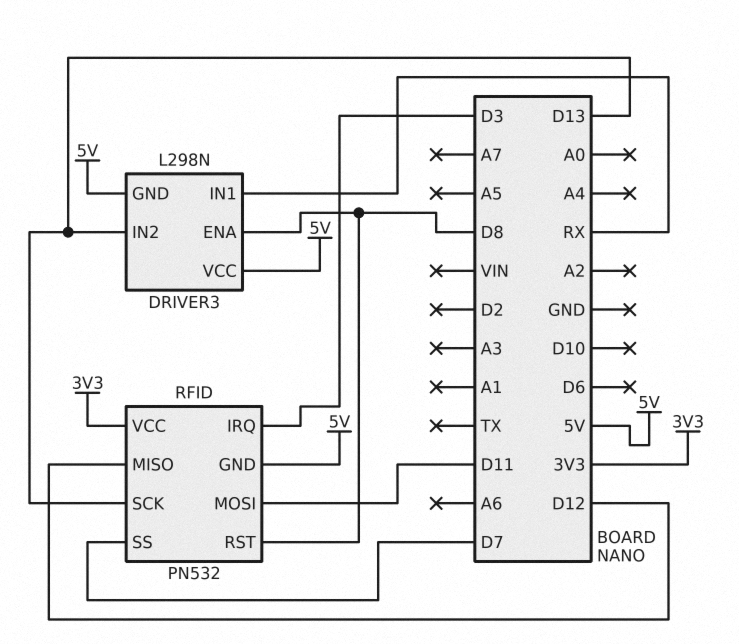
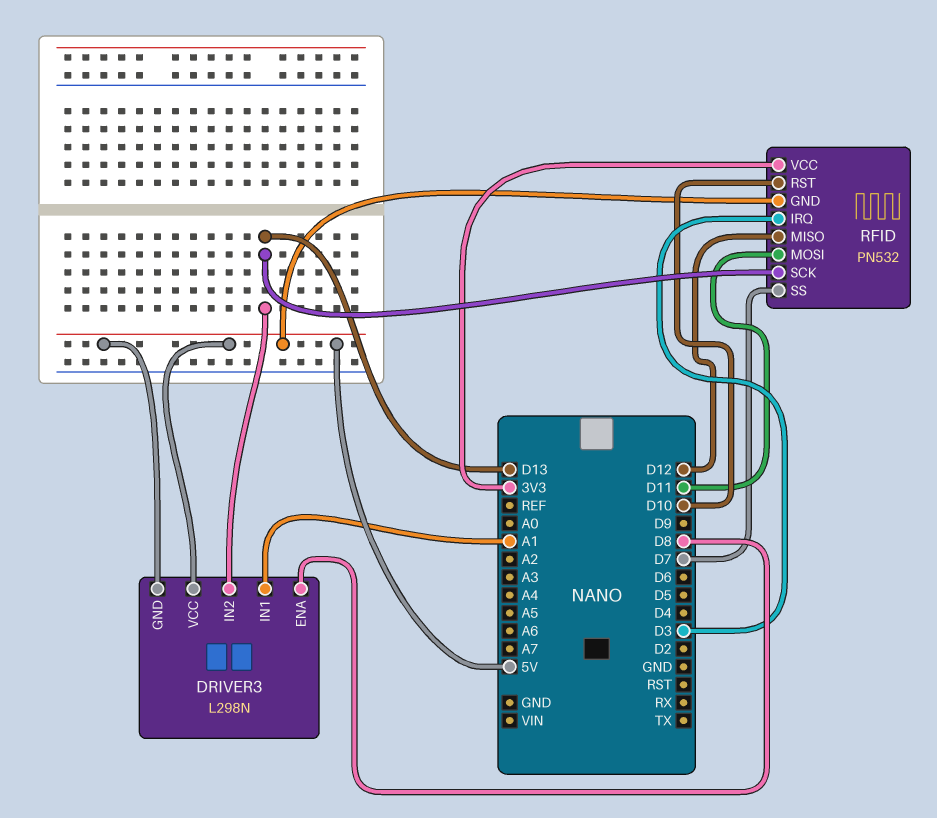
DRIVER3 pin IN1: RX -> A1
RFID pin RST: D8 -> D10

